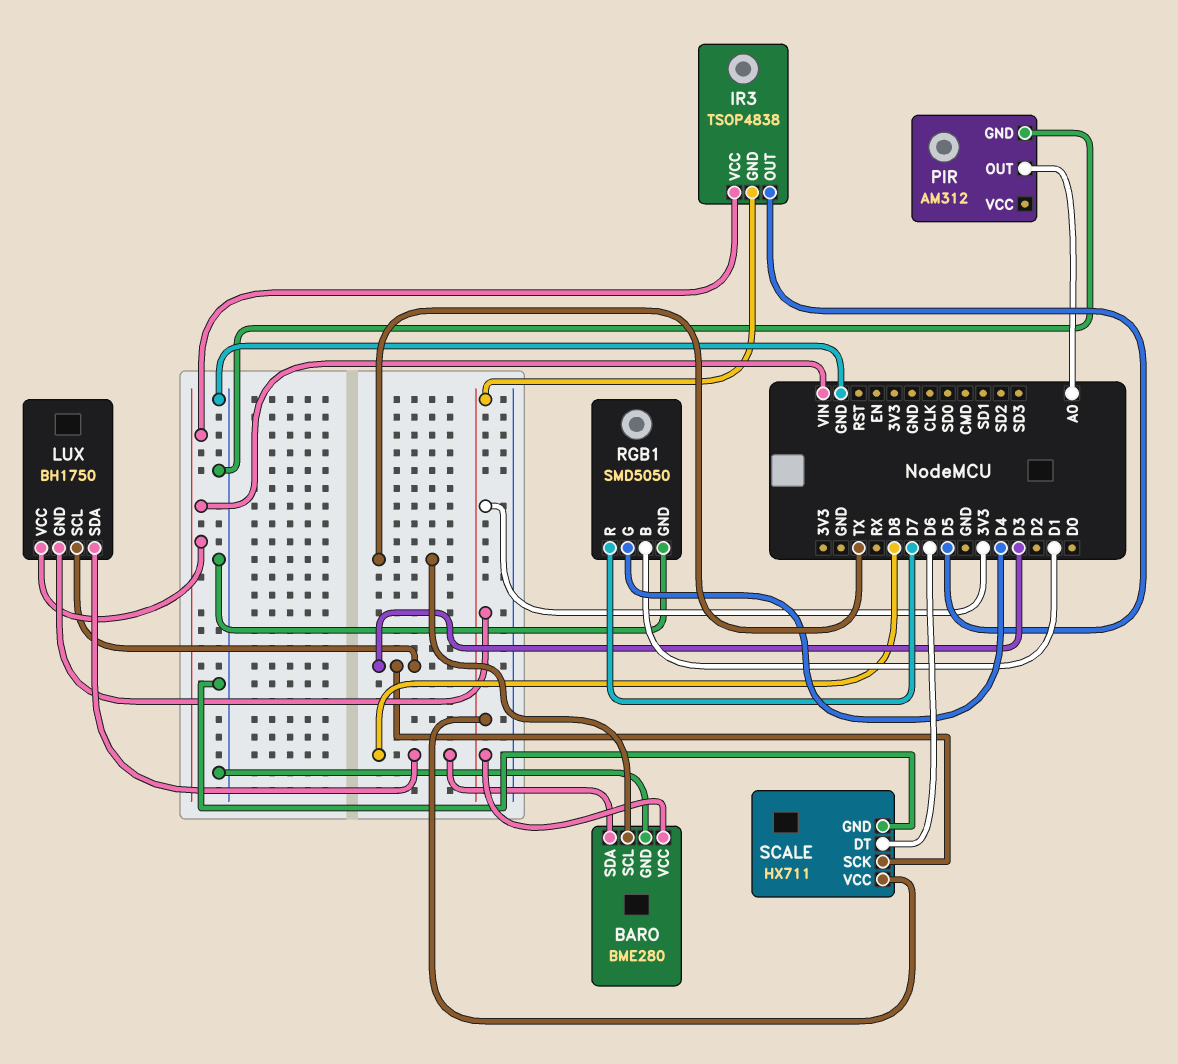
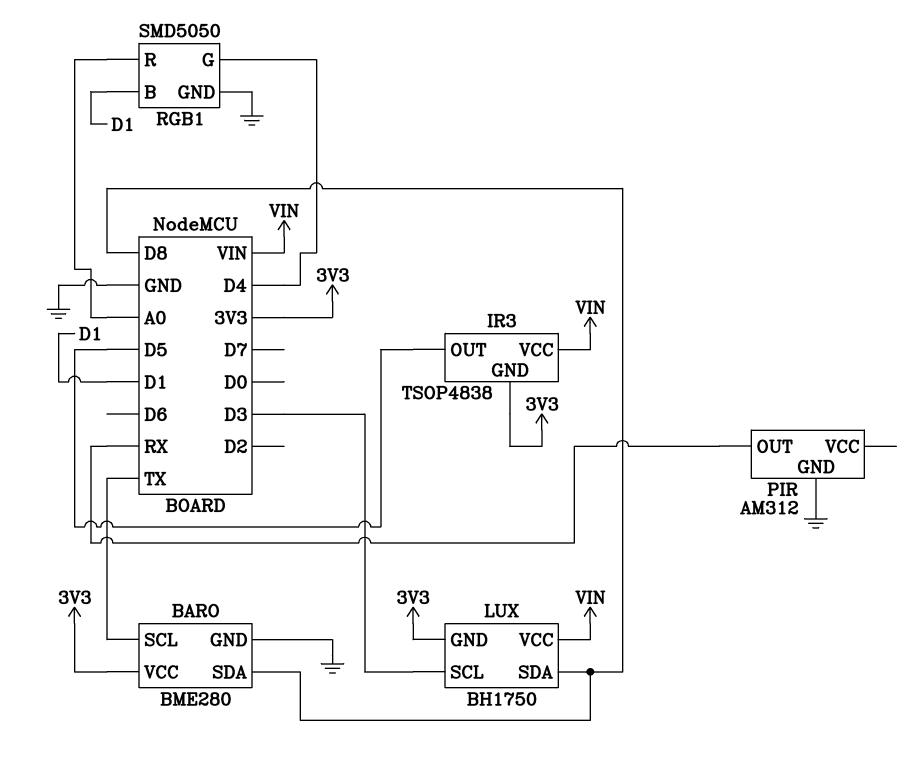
PIR pin OUT: A0 -> RX
RGB1 pin R: D7 -> A0
SCALE: HX711 -> none
SCALE pin DT: D6 -> none
SCALE pin GND: GND -> none
SCALE pin SCK: D3 -> none
SCALE pin VCC: 3V3 -> none

